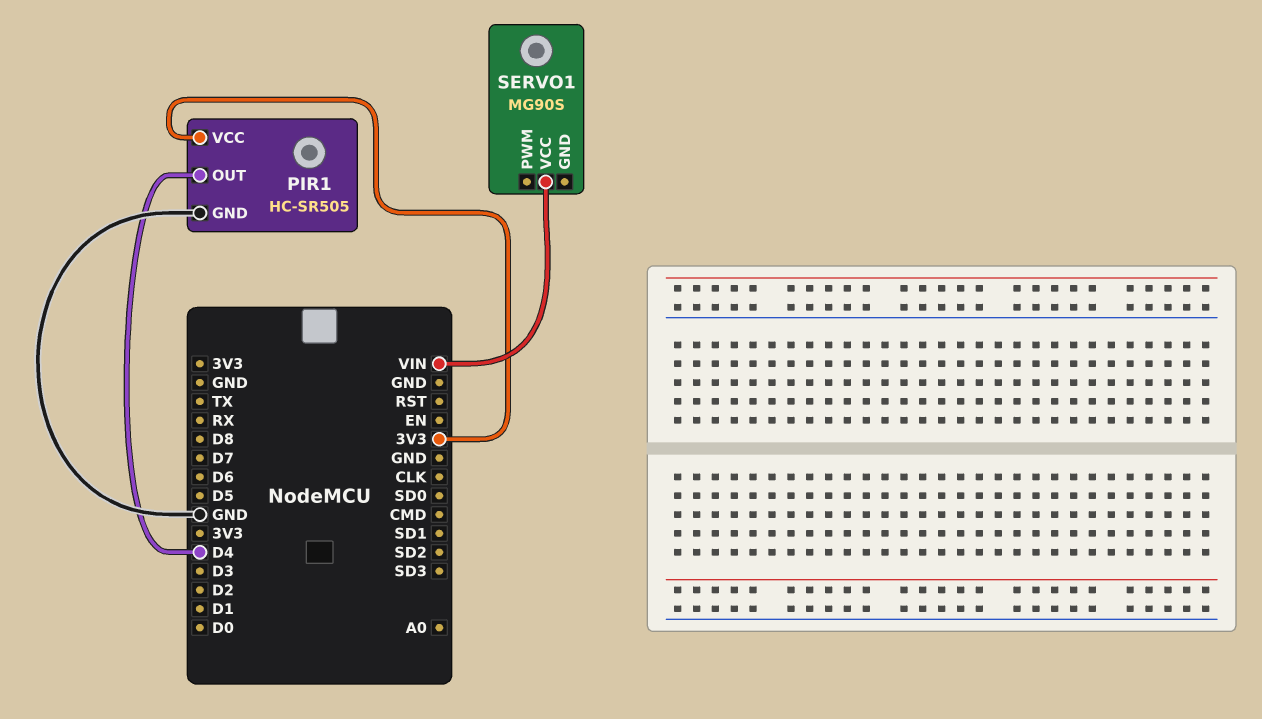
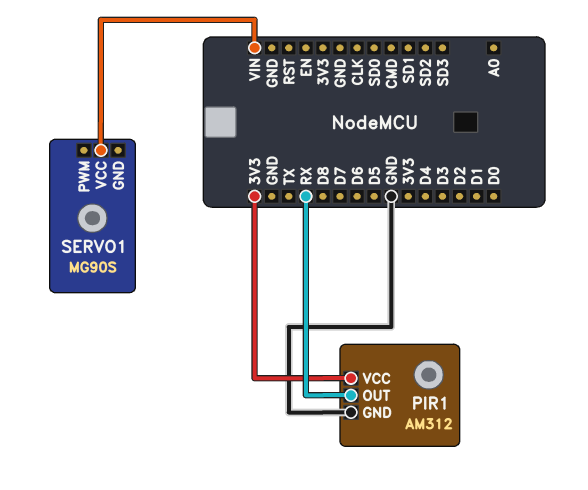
PIR1: HC-SR505 -> AM312
PIR1 pin OUT: D4 -> RX

